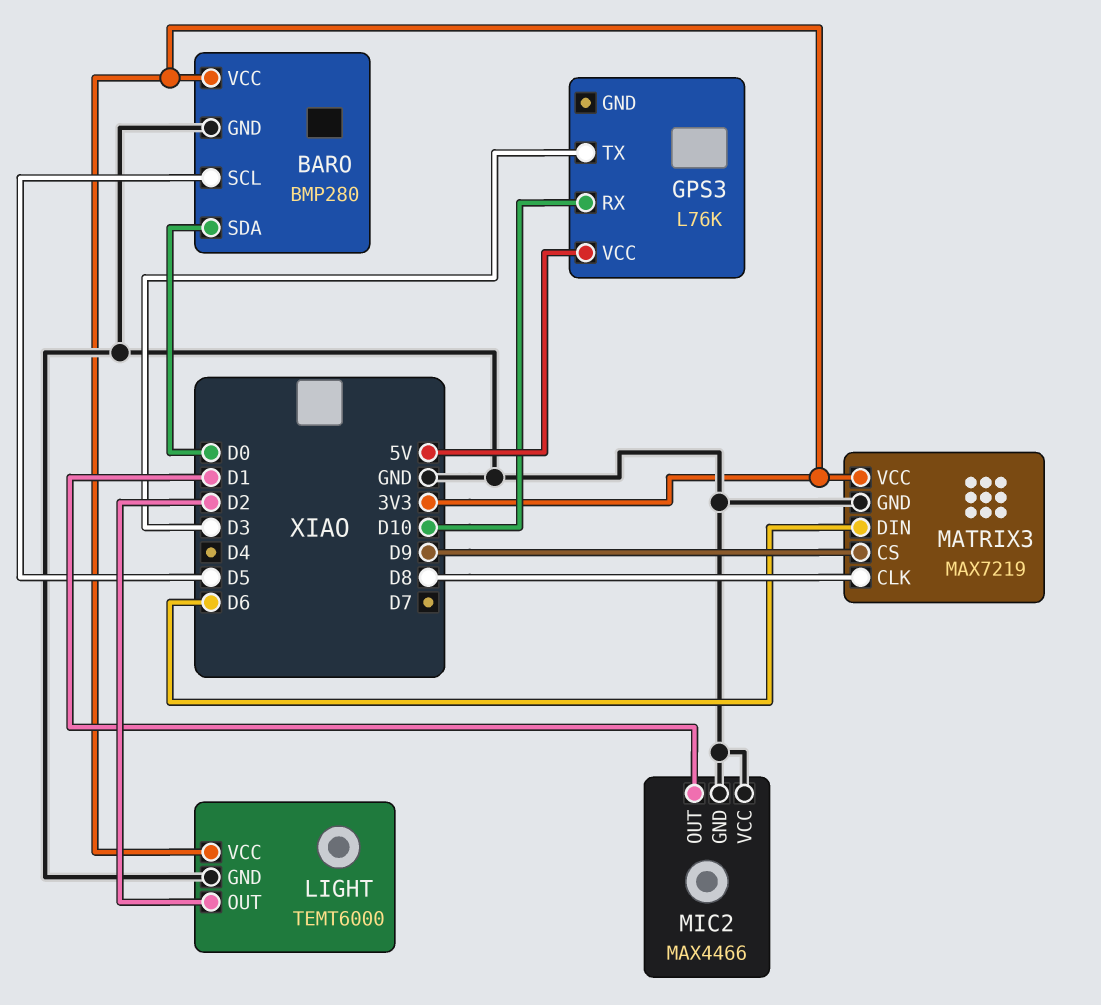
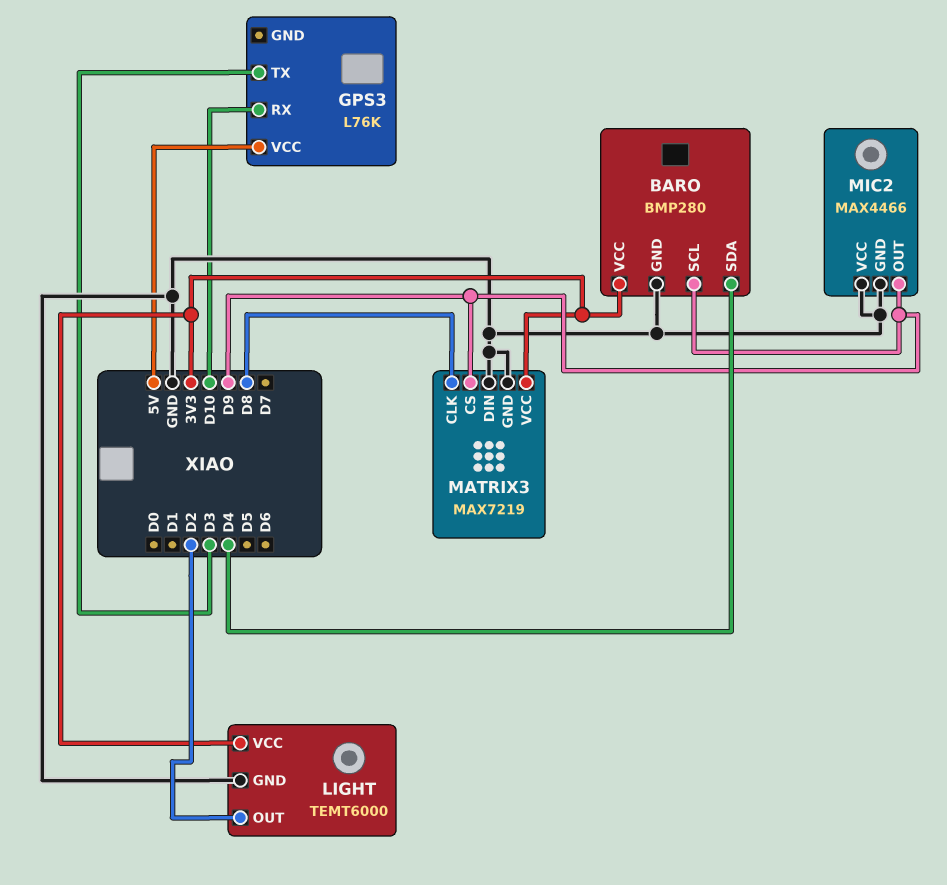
BARO pin SCL: D5 -> D9
BARO pin SDA: D0 -> D4
MATRIX3 pin DIN: D6 -> GND
MIC2 pin OUT: D1 -> D9

